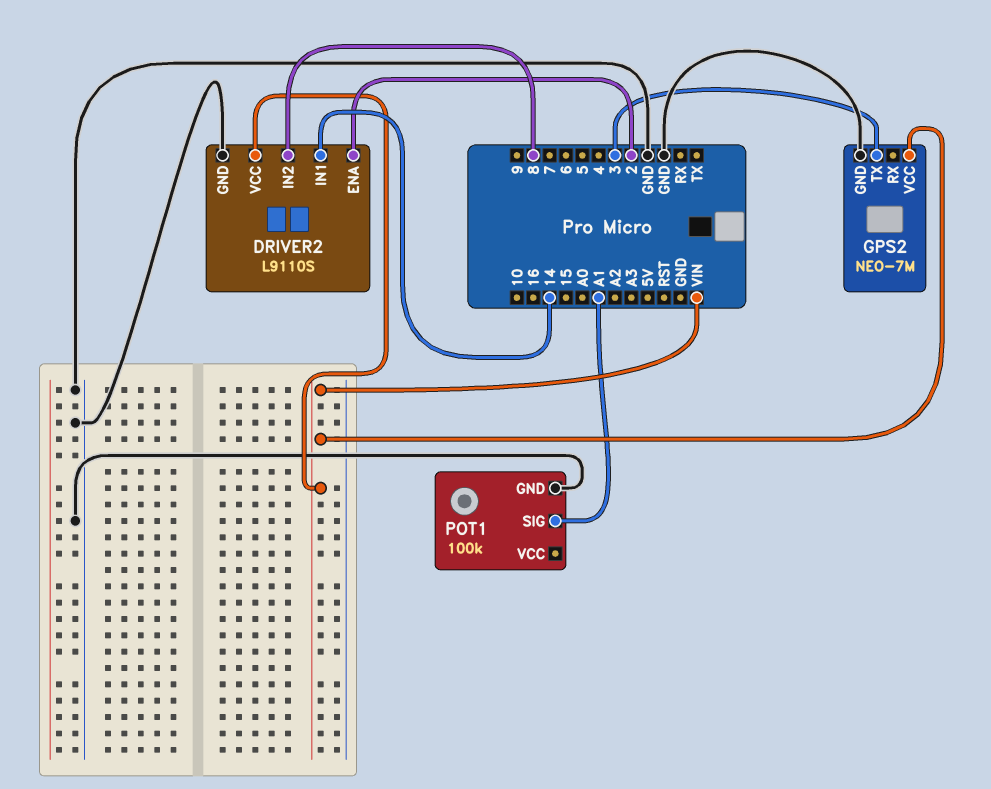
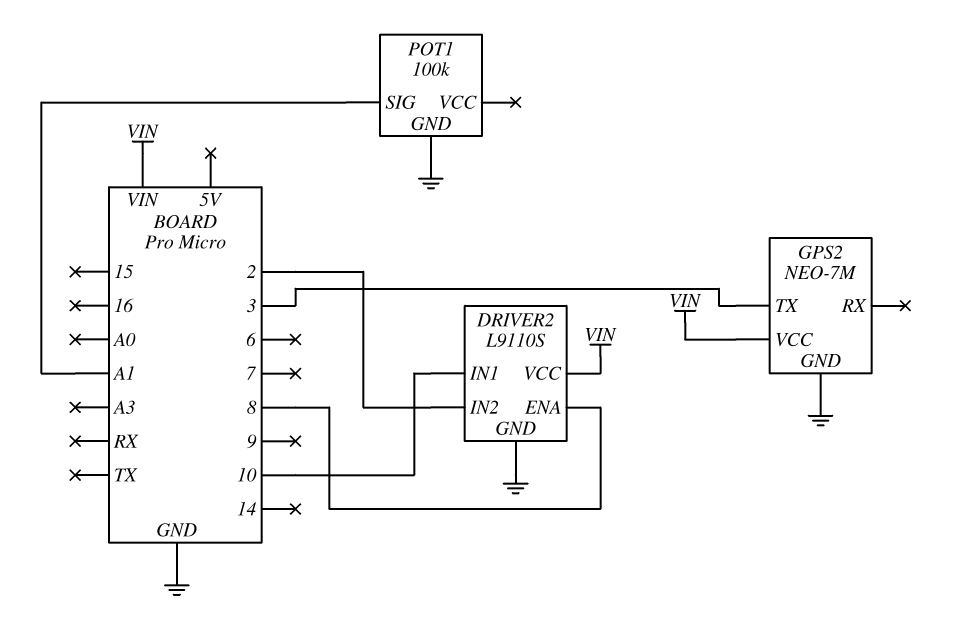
DRIVER2 pin ENA: 2 -> 8
DRIVER2 pin IN1: 14 -> 10
DRIVER2 pin IN2: 8 -> 2

